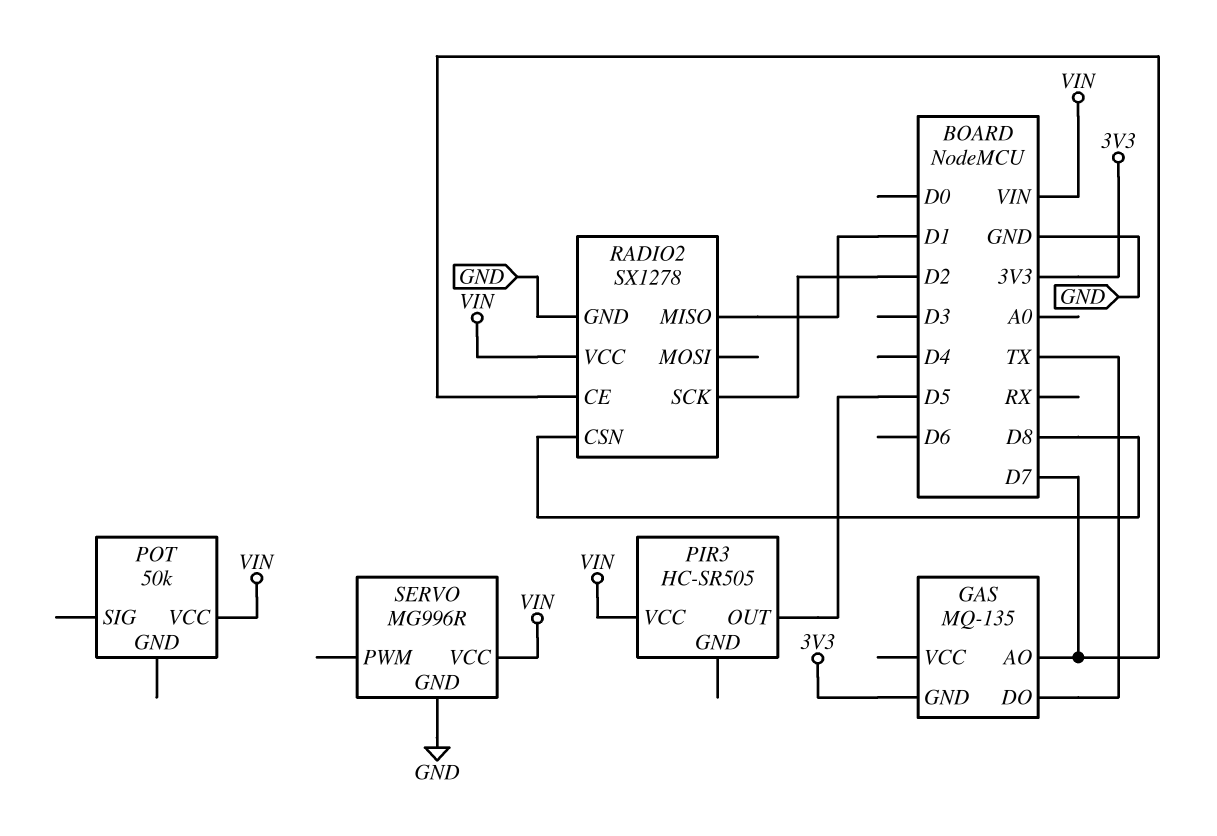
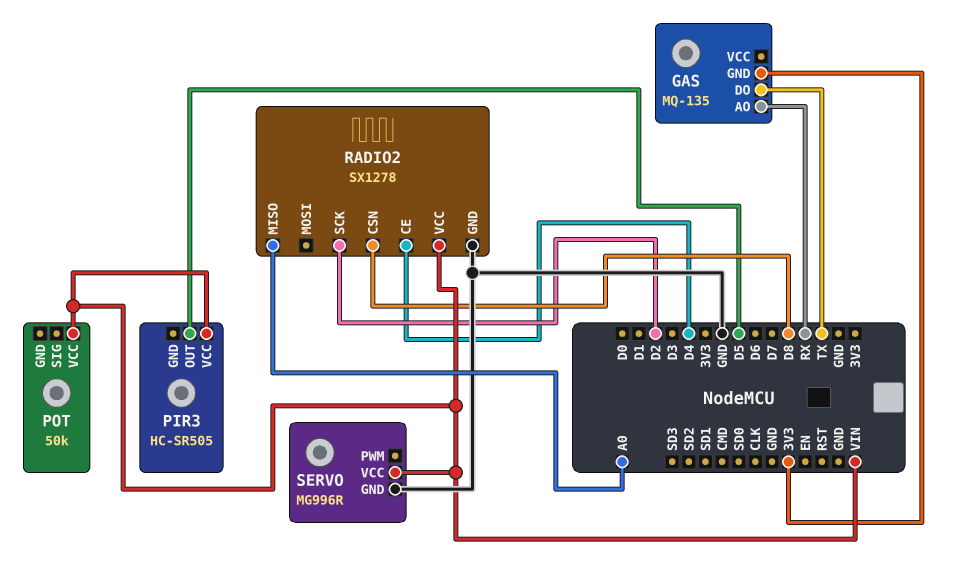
GAS pin AO: D7 -> RX
RADIO2 pin CE: D7 -> D4
RADIO2 pin MISO: D1 -> A0

